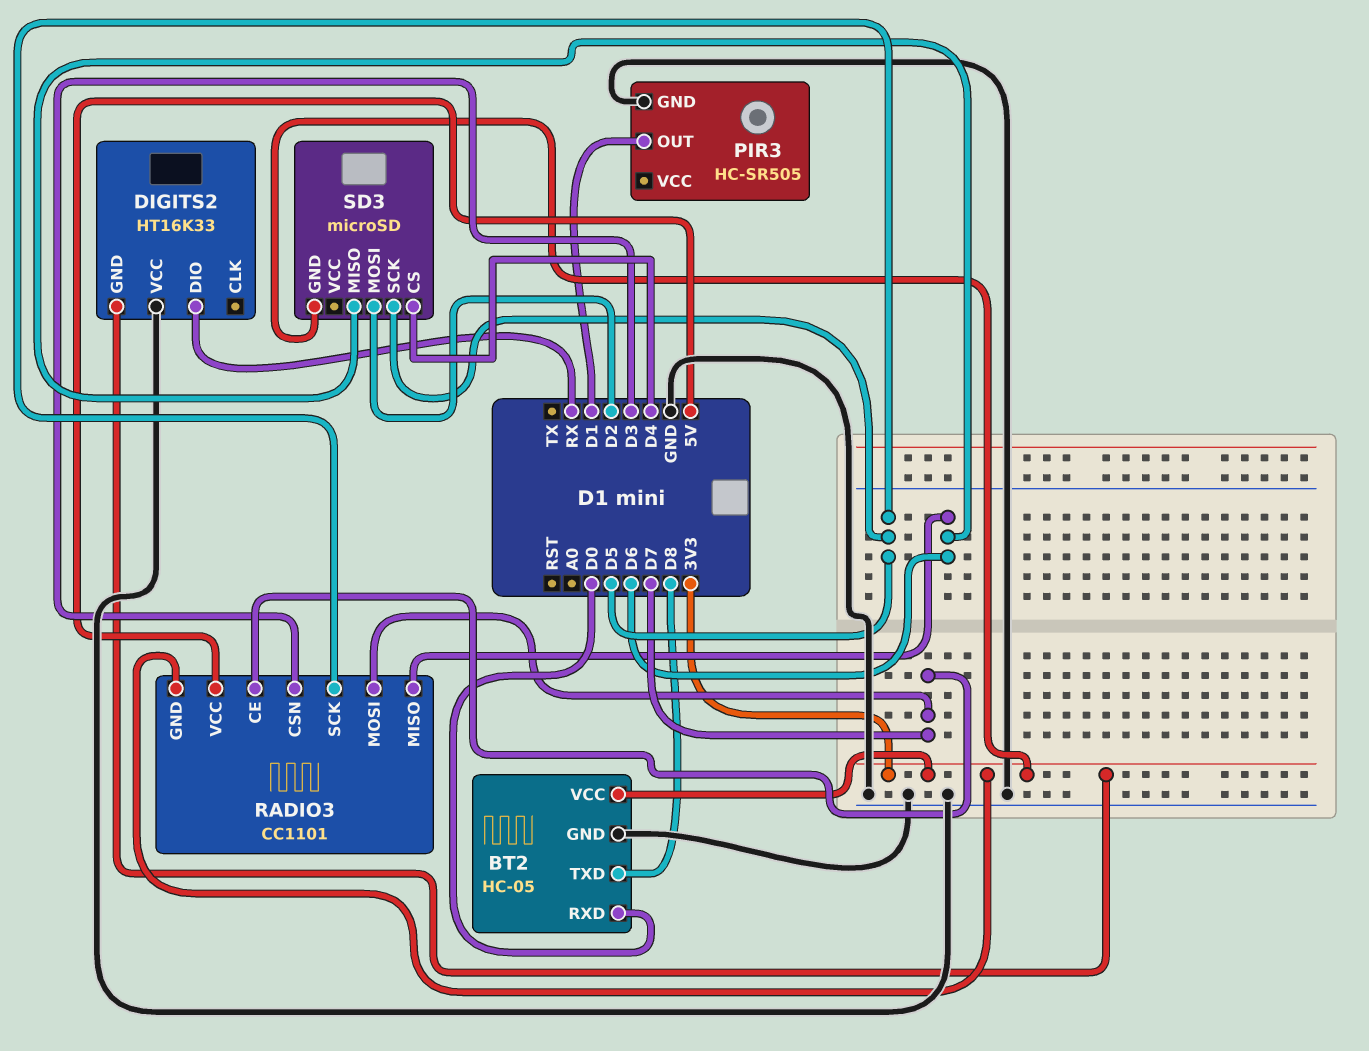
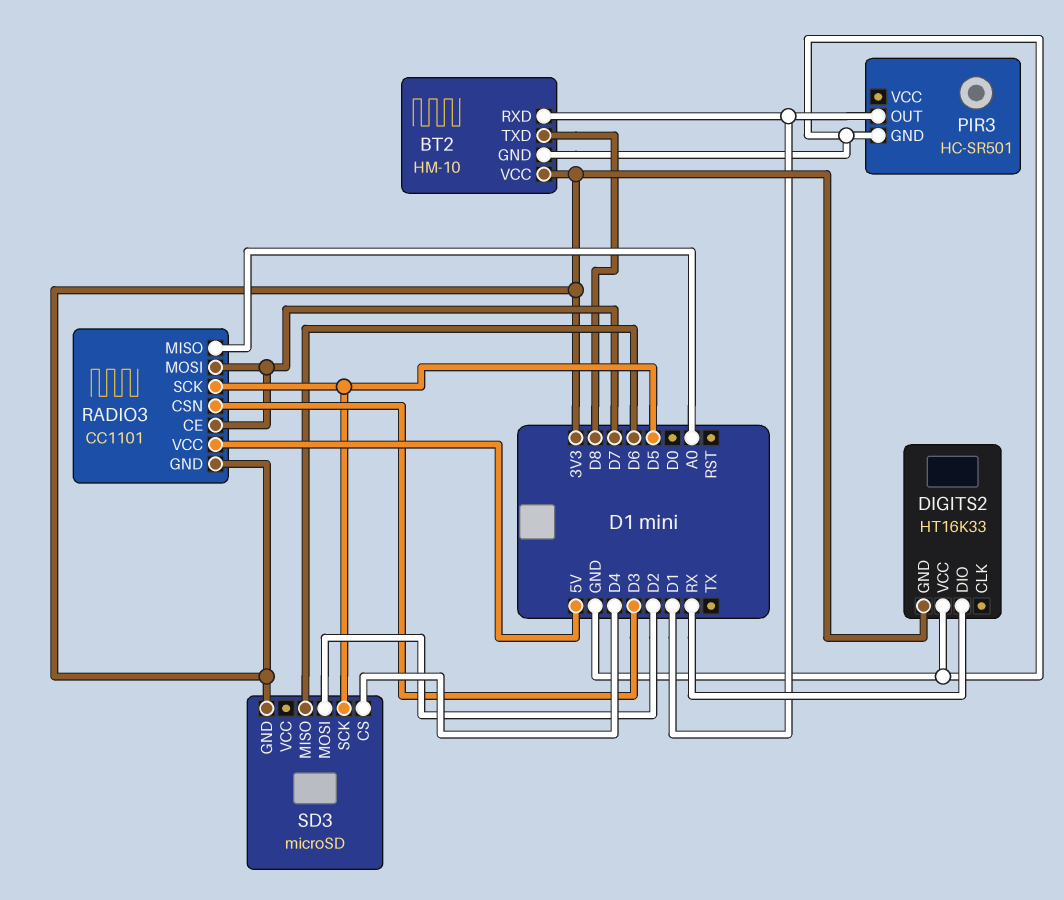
BT2: HC-05 -> HM-10
BT2 pin RXD: D0 -> D1
PIR3: HC-SR505 -> HC-SR501
RADIO3 pin MISO: D6 -> A0

